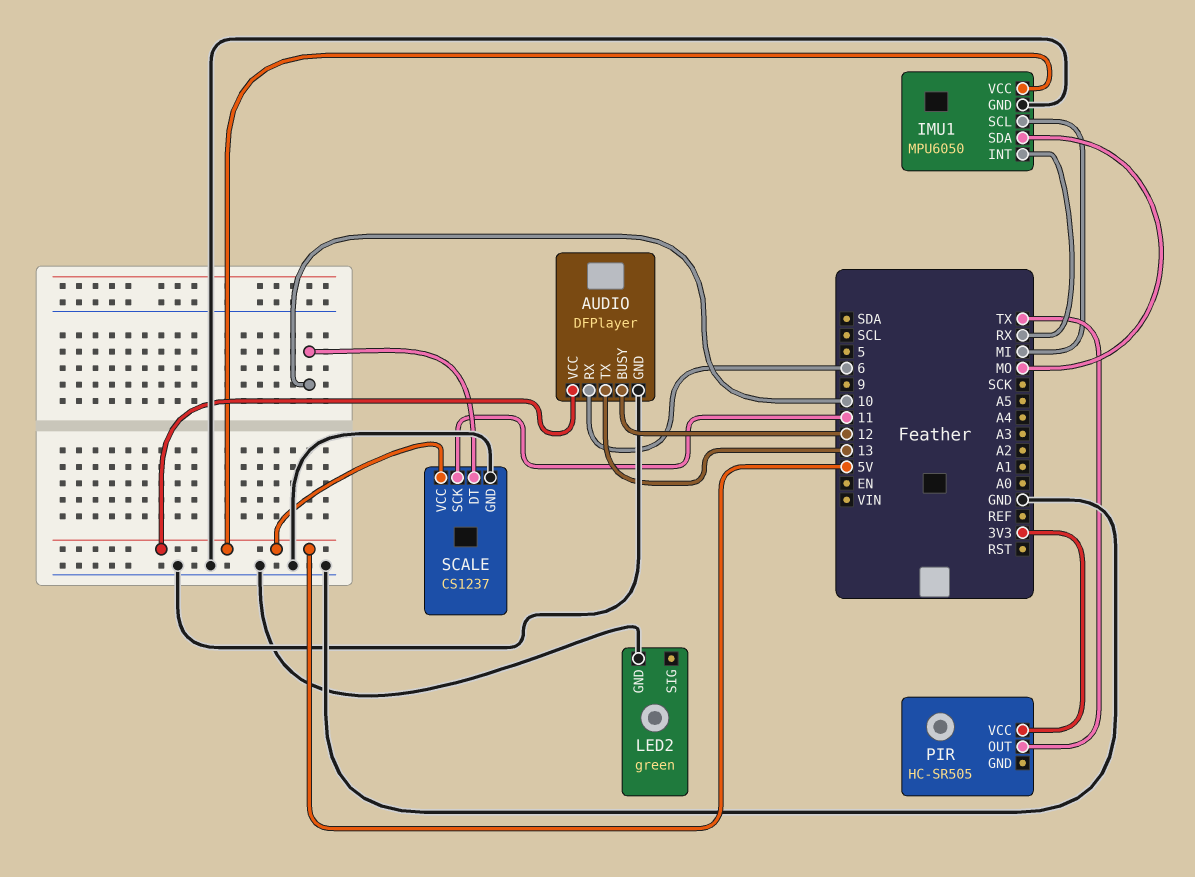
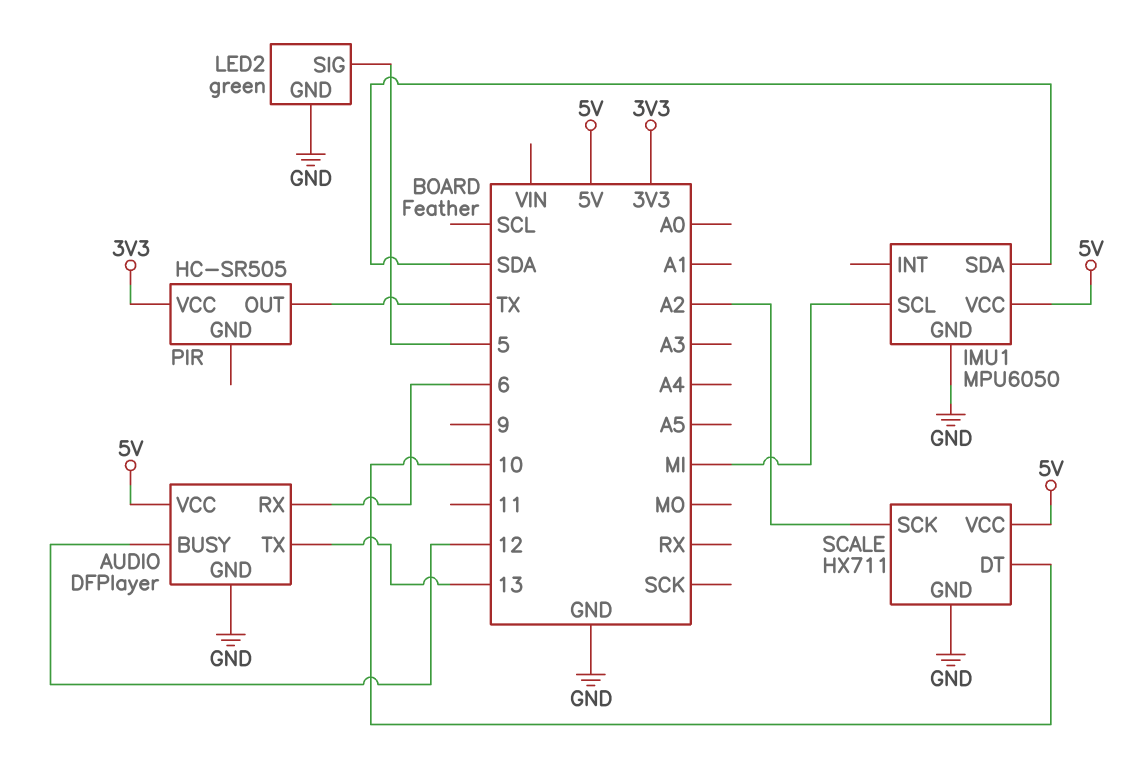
IMU1 pin INT: RX -> none
IMU1 pin SDA: MO -> SDA
LED2 pin SIG: none -> 5
SCALE: CS1237 -> HX711
SCALE pin SCK: 11 -> A2

